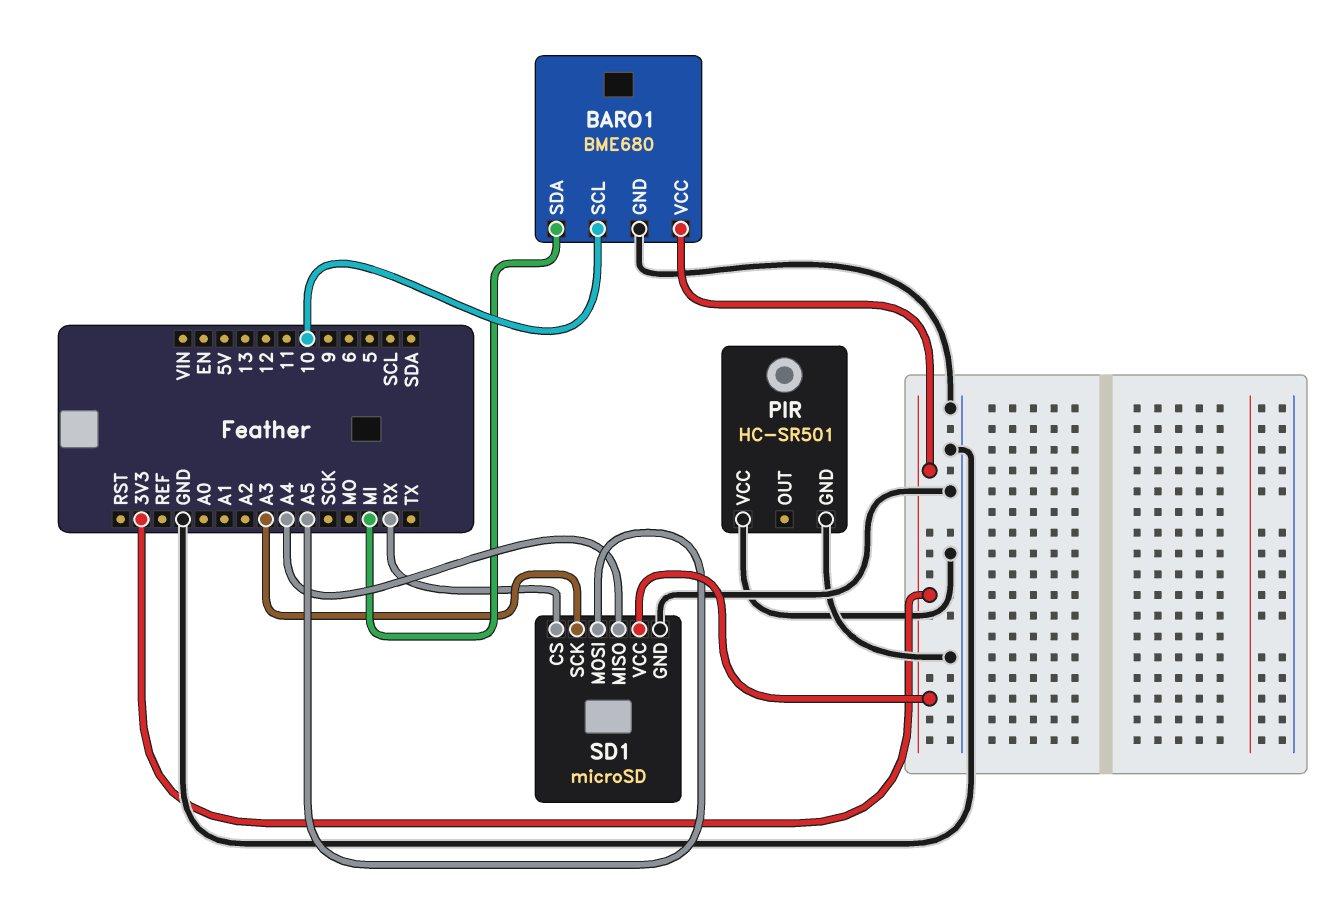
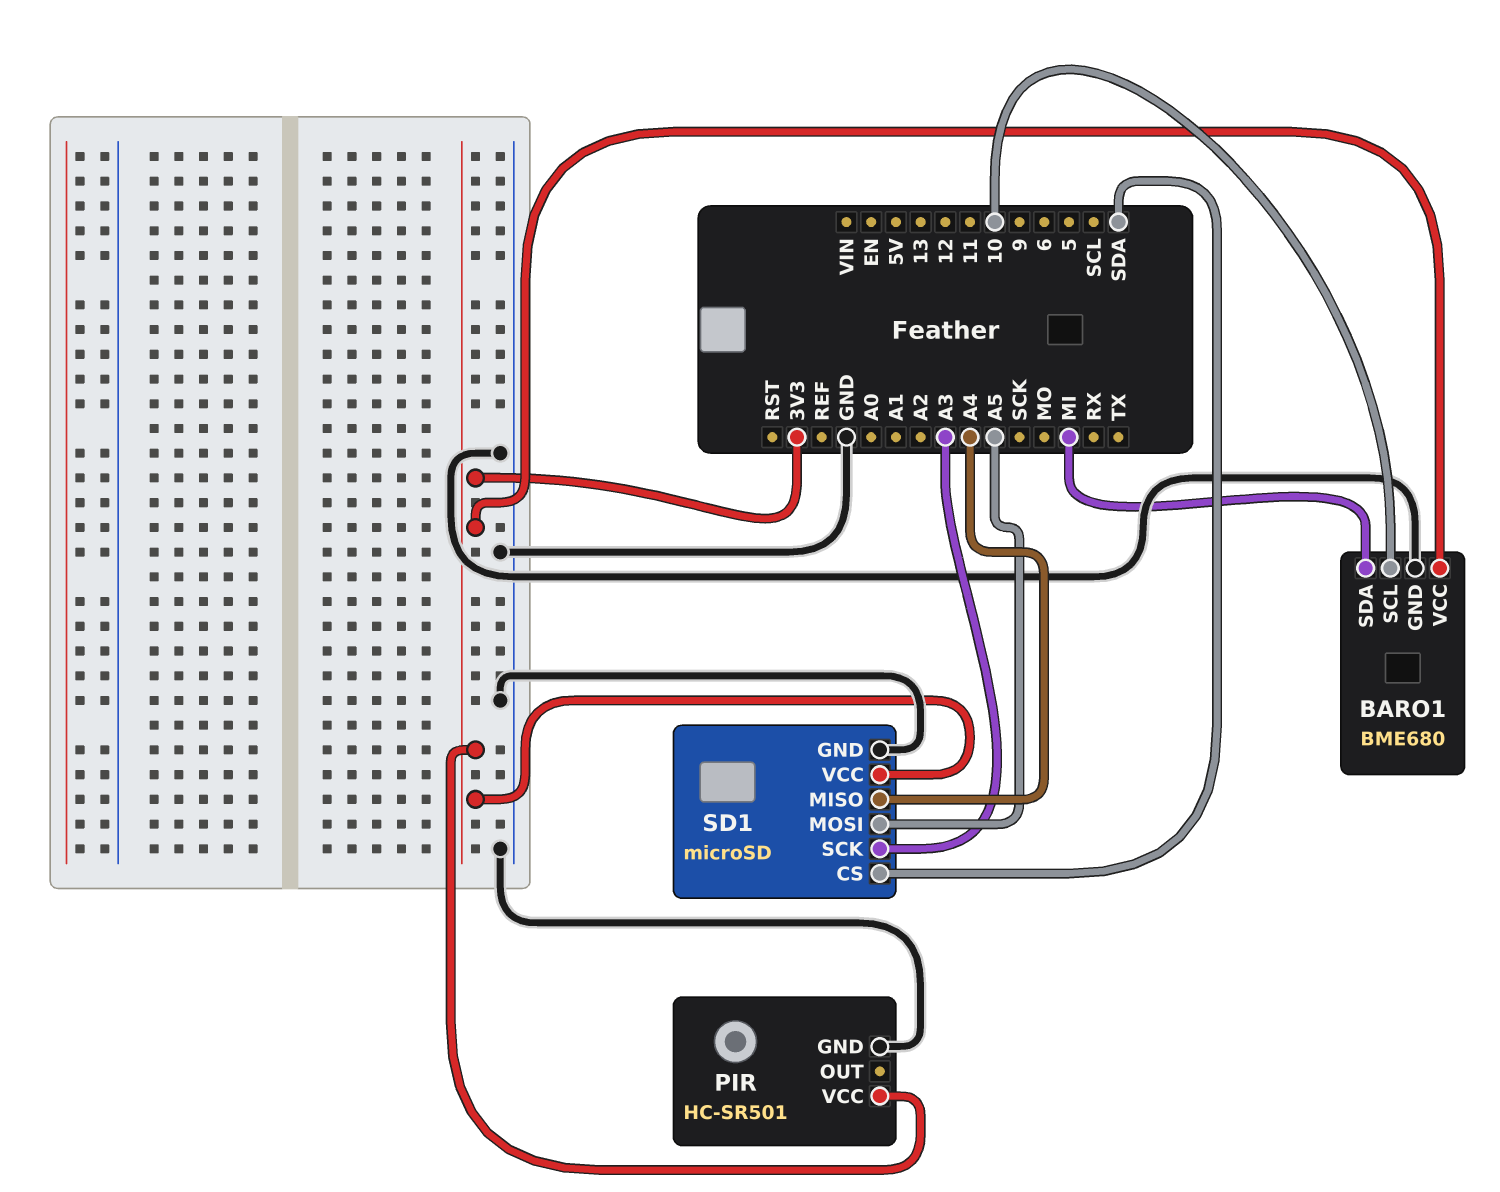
PIR pin VCC: GND -> 3V3
SD1 pin CS: RX -> SDA

